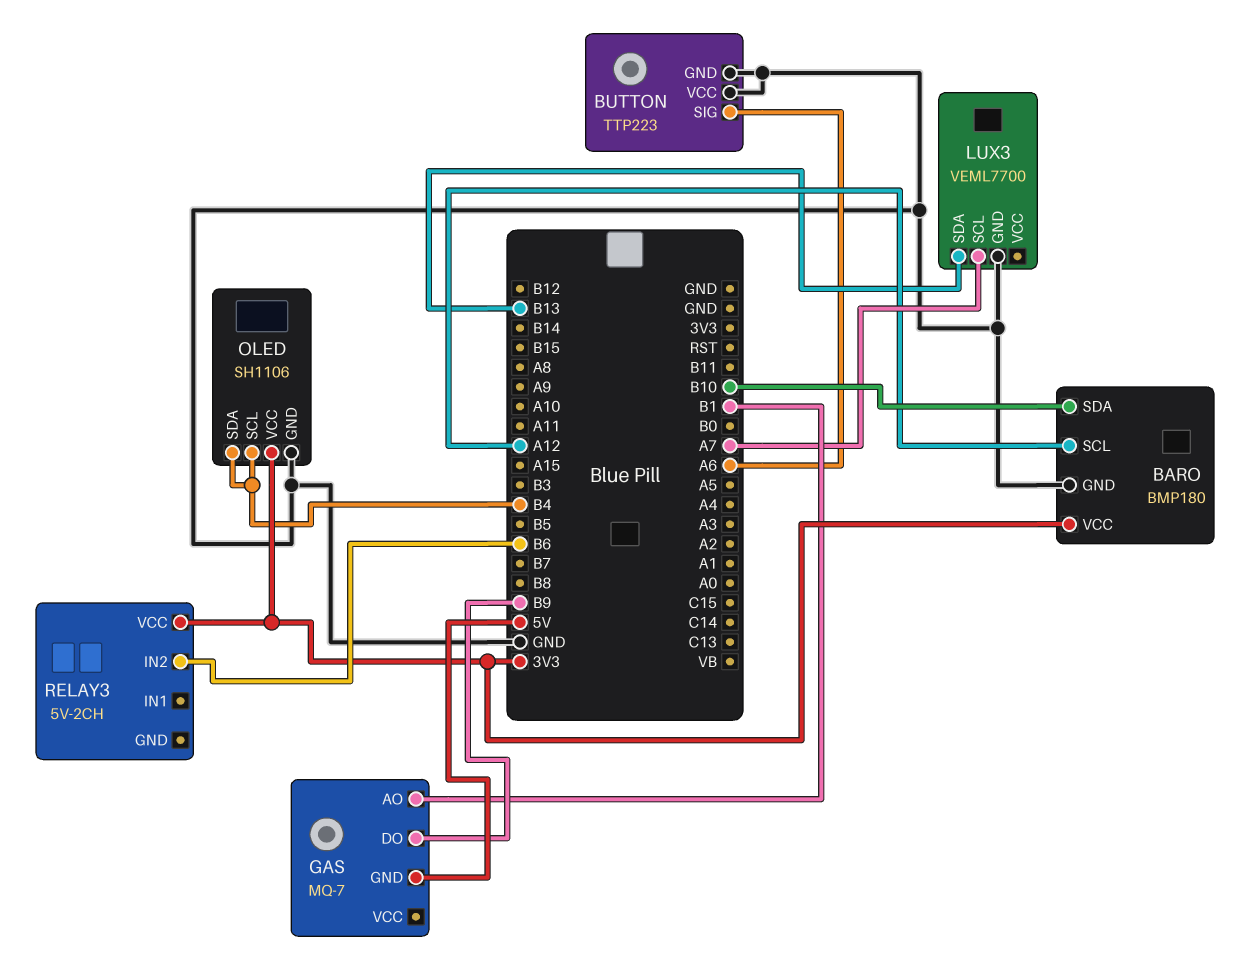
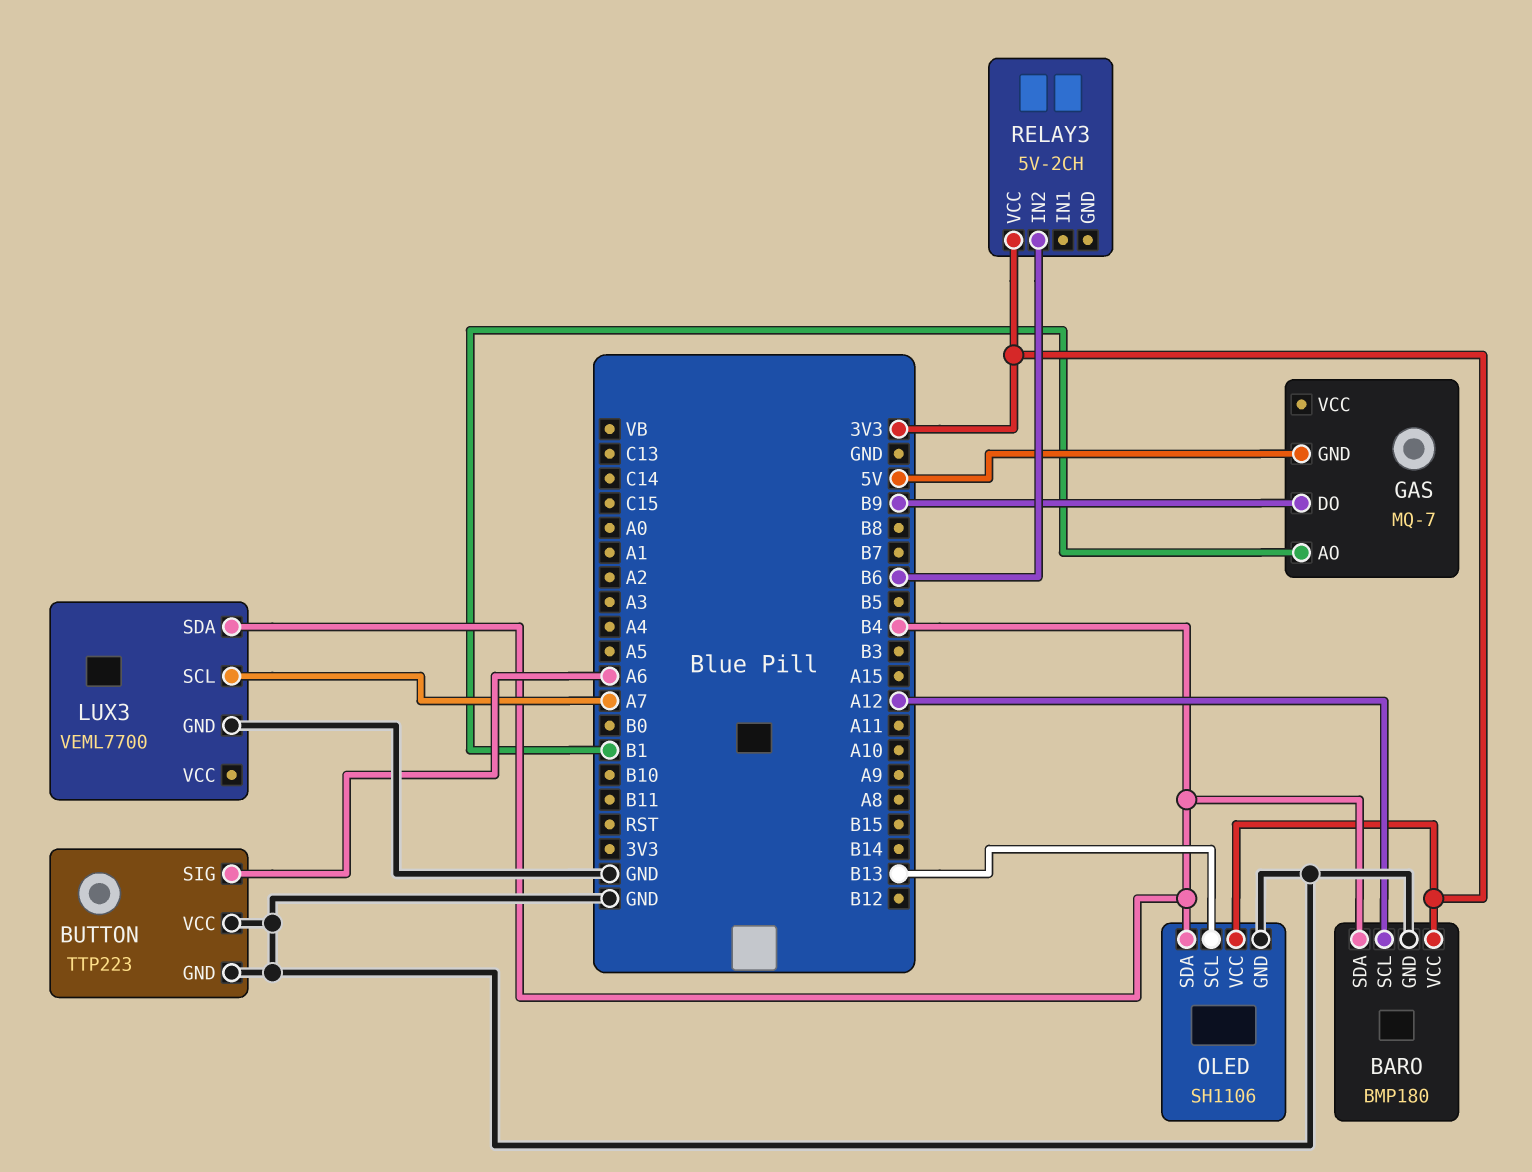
BARO pin SDA: B10 -> B4
LUX3 pin SDA: B13 -> B4
OLED pin SCL: B4 -> B13

